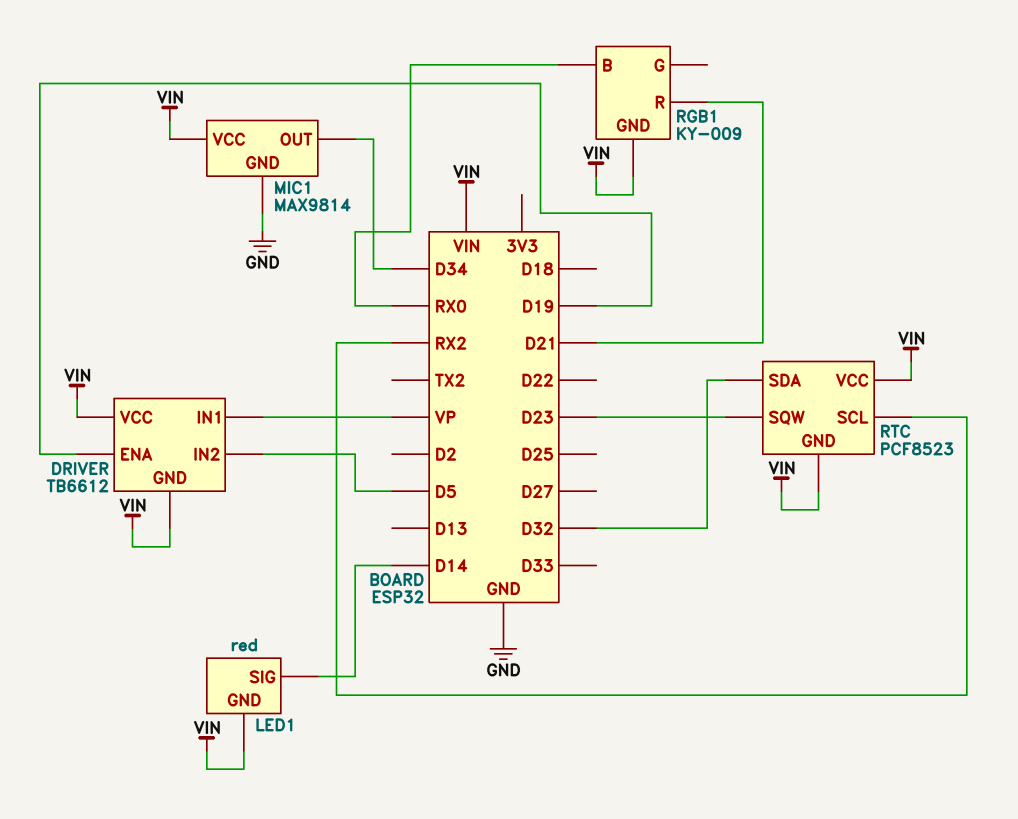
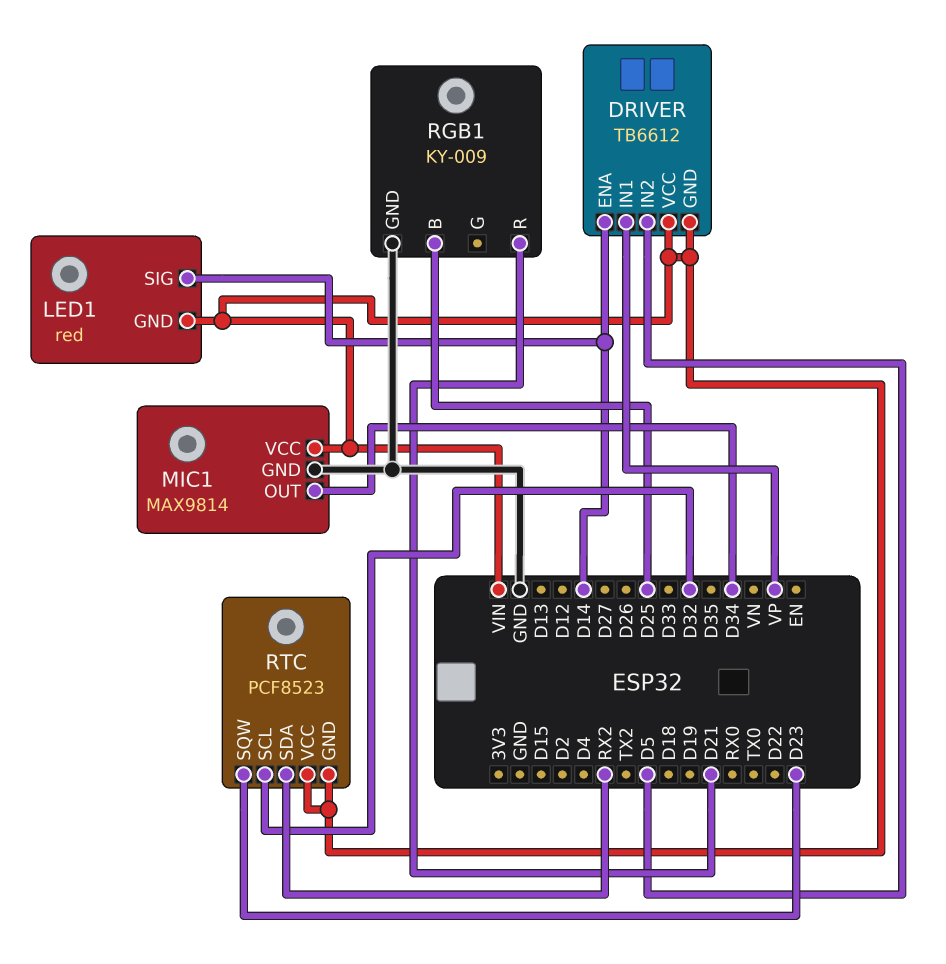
DRIVER pin ENA: D19 -> D14
RGB1 pin B: RX0 -> D25
RGB1 pin GND: VIN -> GND
RTC pin SCL: RX2 -> D32
RTC pin SDA: D32 -> RX2

